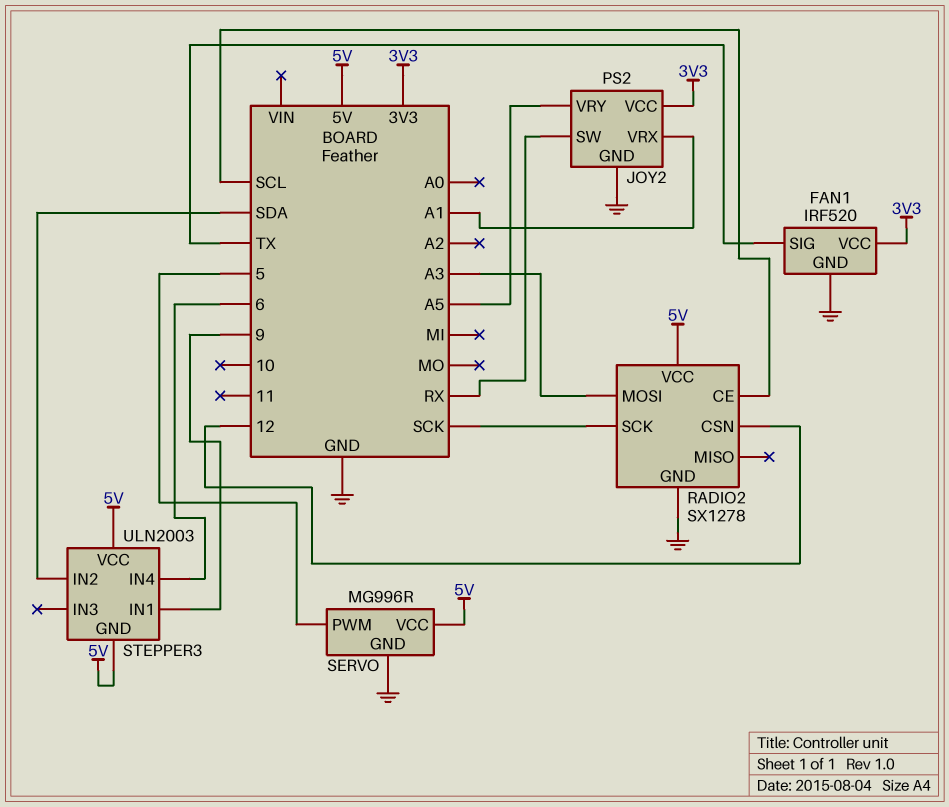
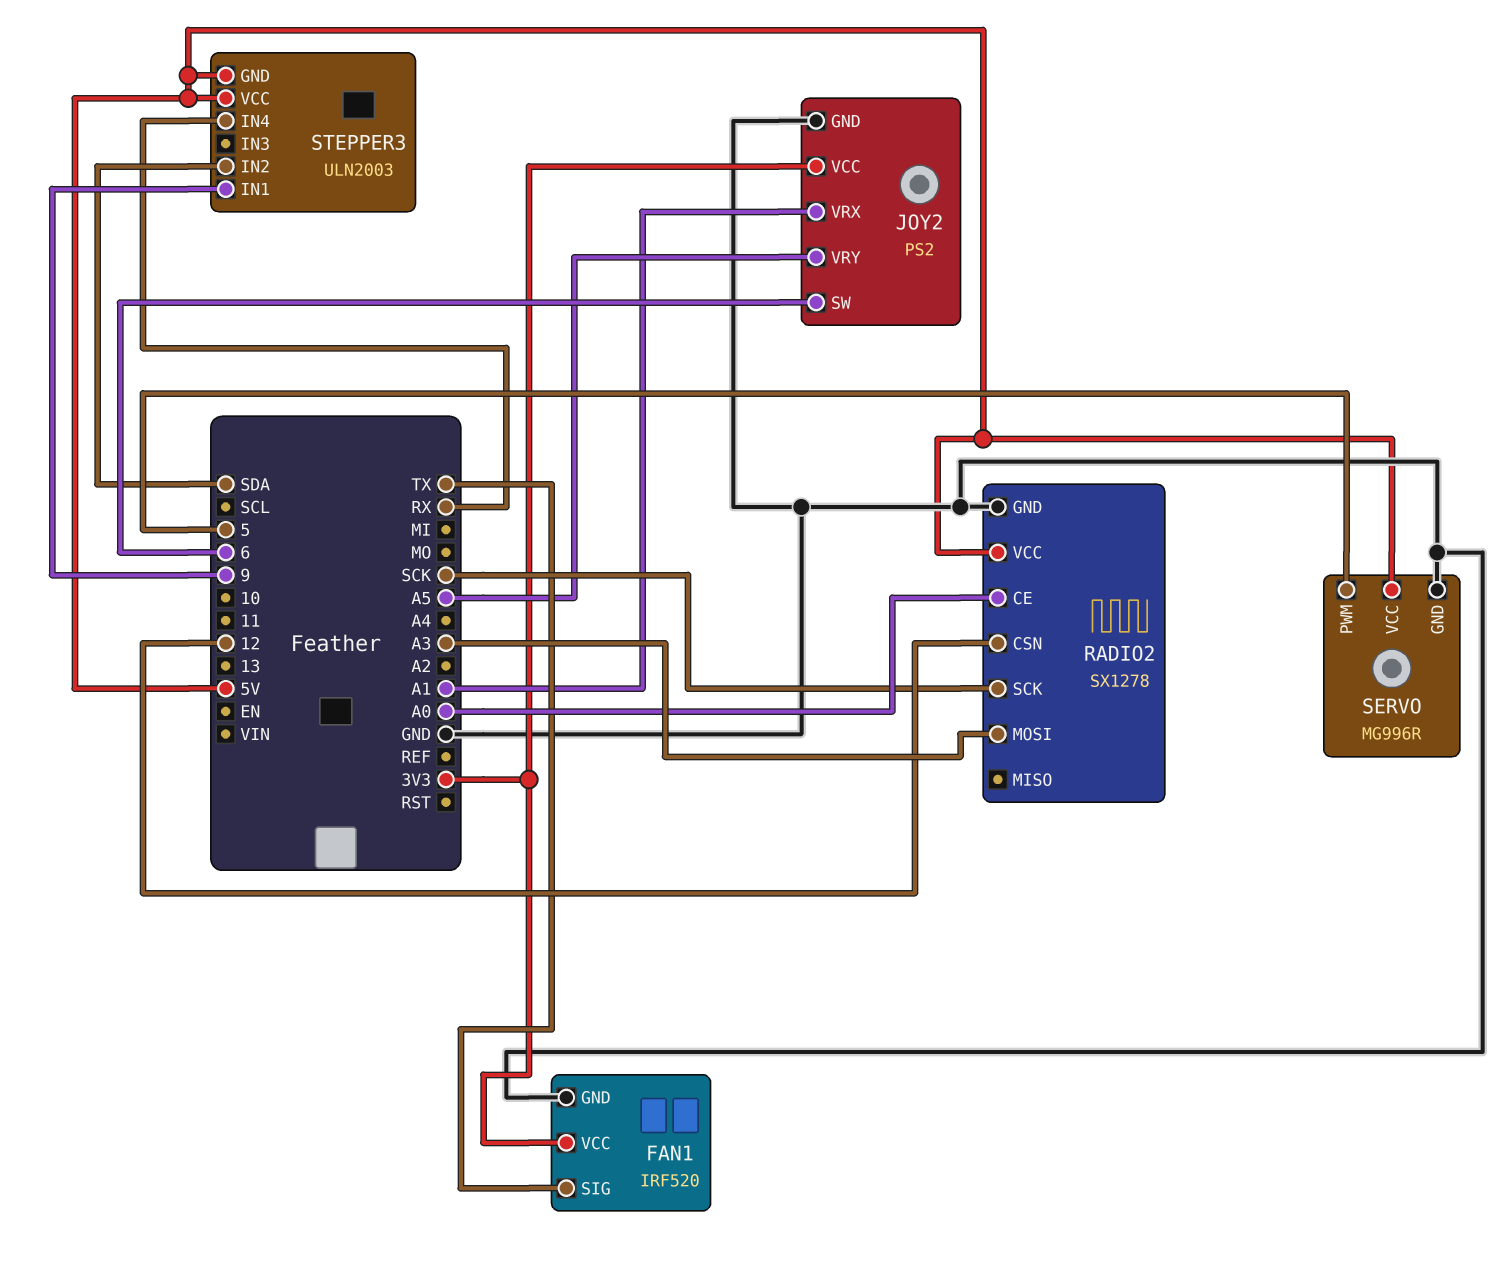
JOY2 pin SW: RX -> 6
RADIO2 pin CE: SCL -> A0
STEPPER3 pin IN4: 6 -> RX

